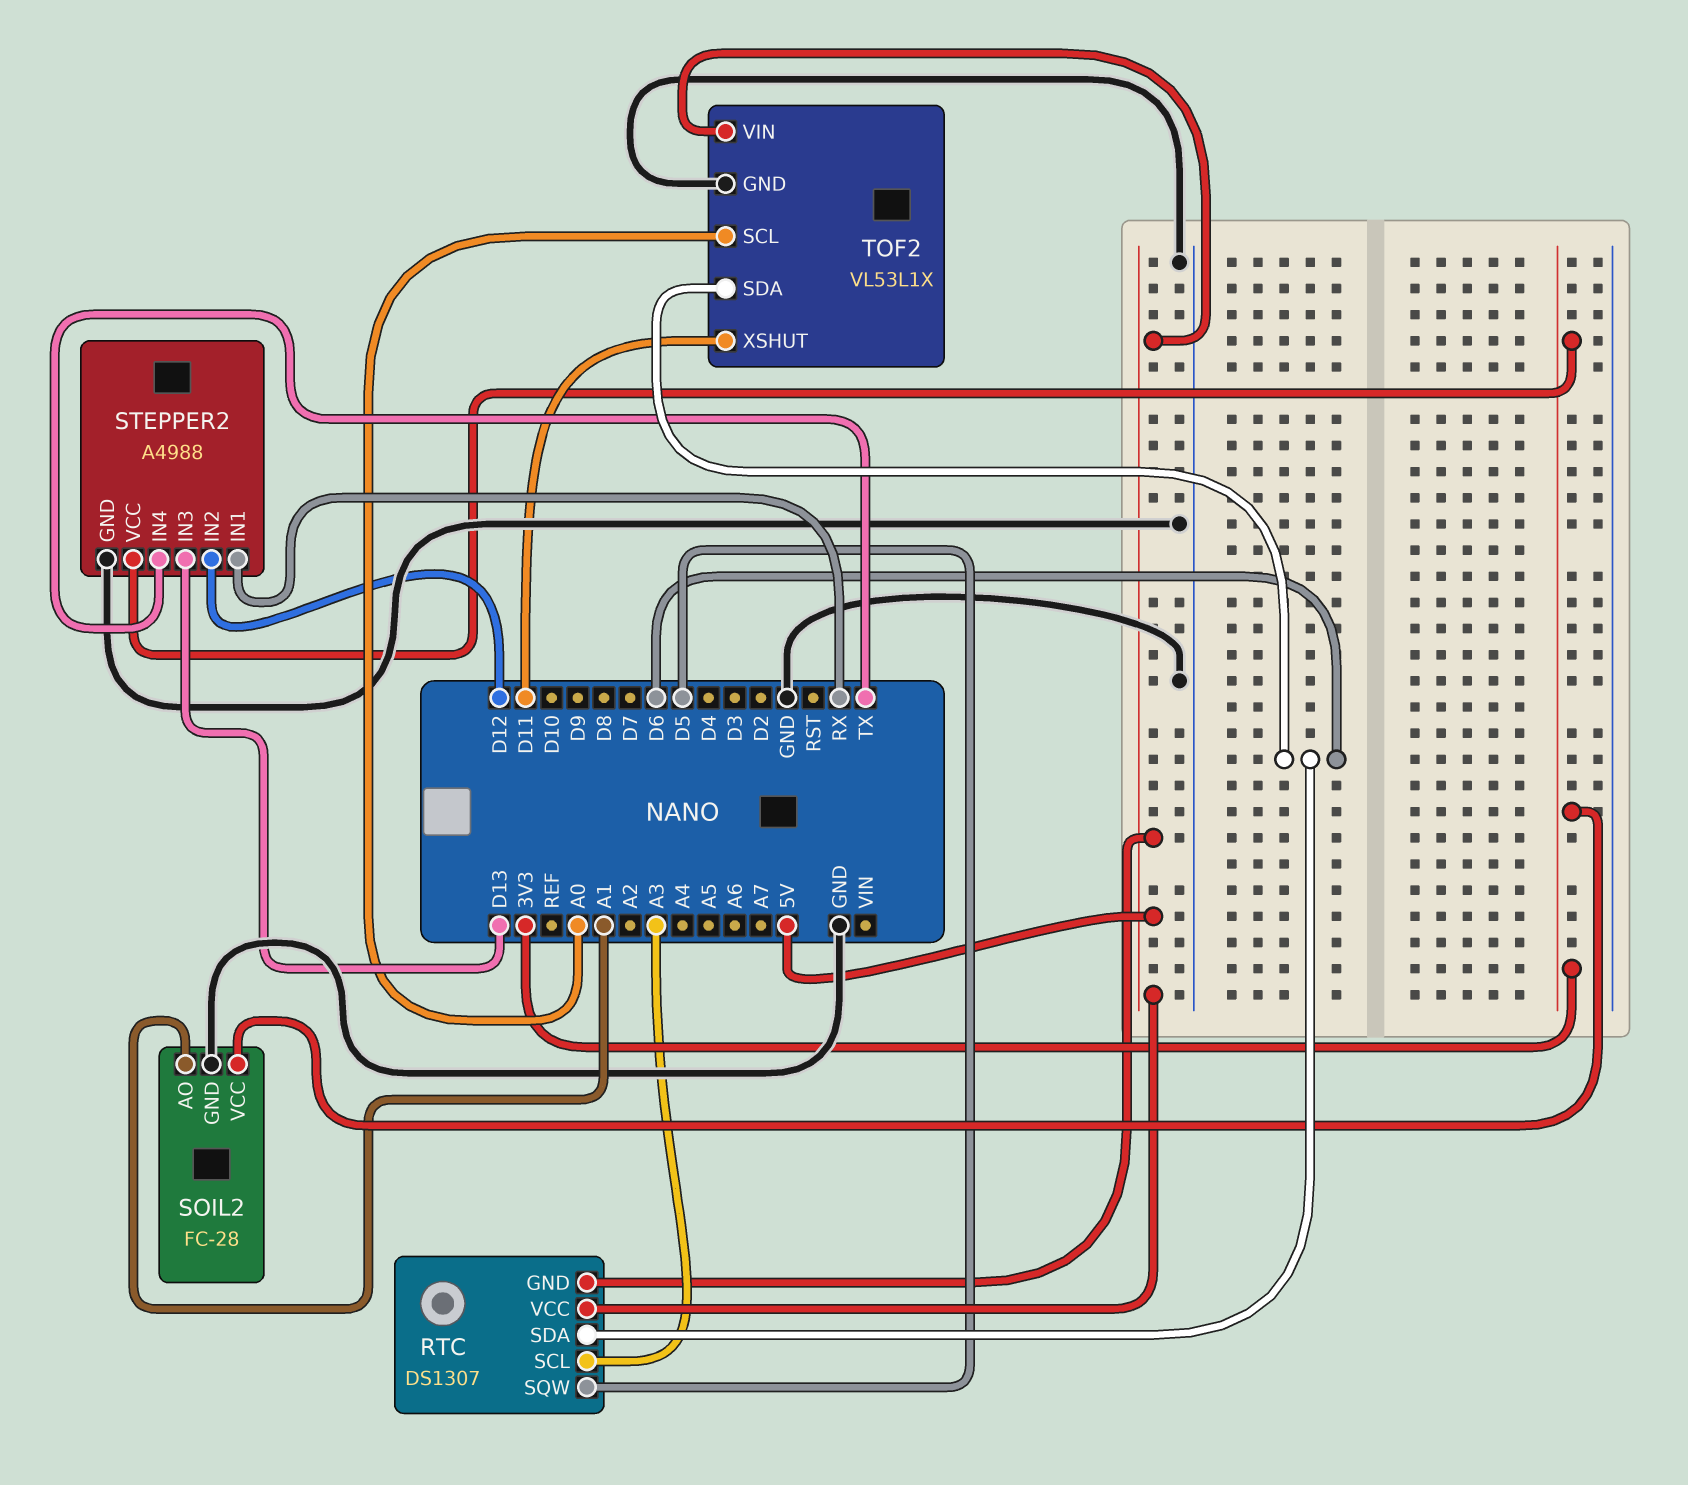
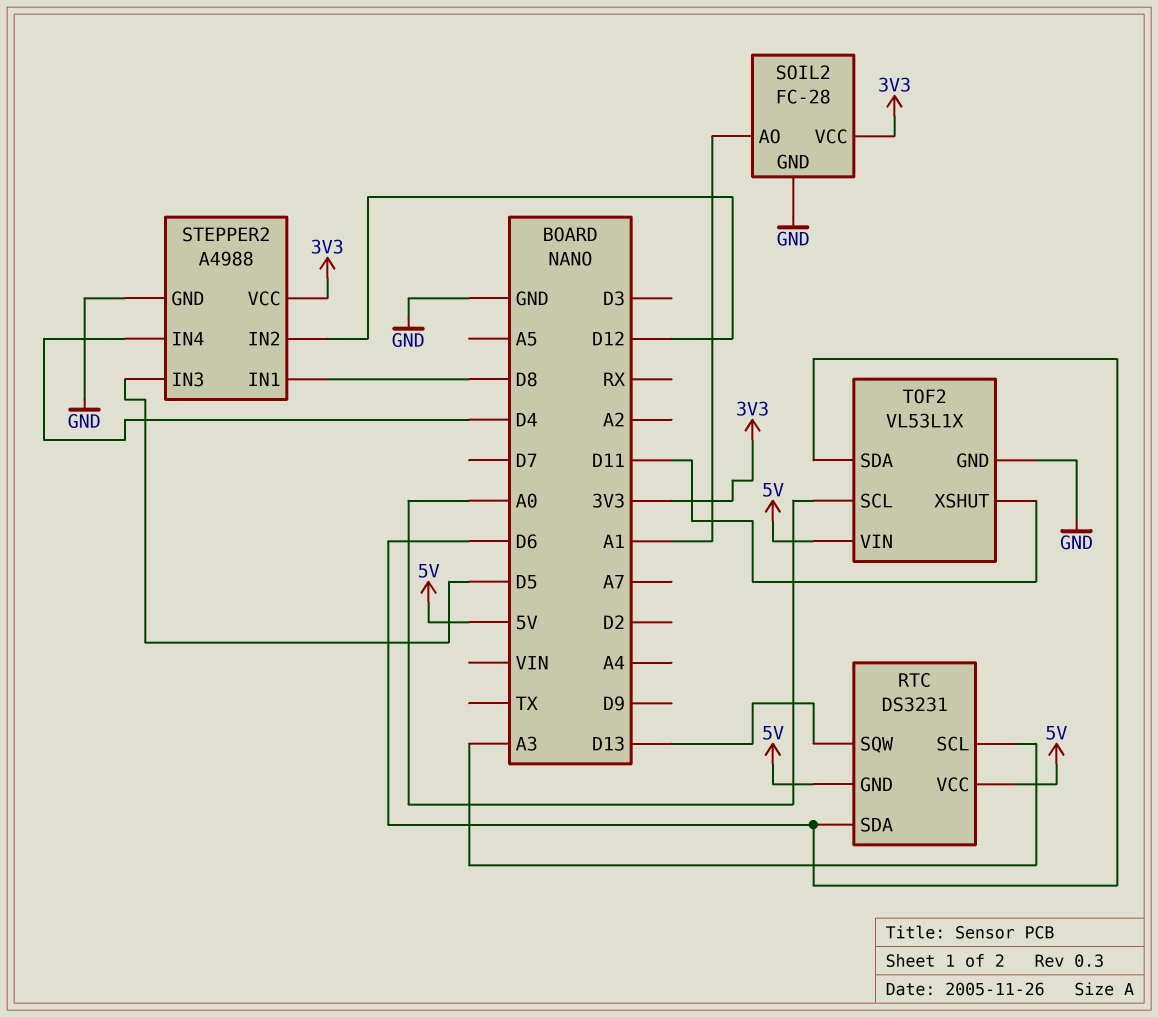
RTC: DS1307 -> DS3231
RTC pin SQW: D5 -> D13
STEPPER2 pin IN1: RX -> D8
STEPPER2 pin IN3: D13 -> D5
STEPPER2 pin IN4: TX -> D4

